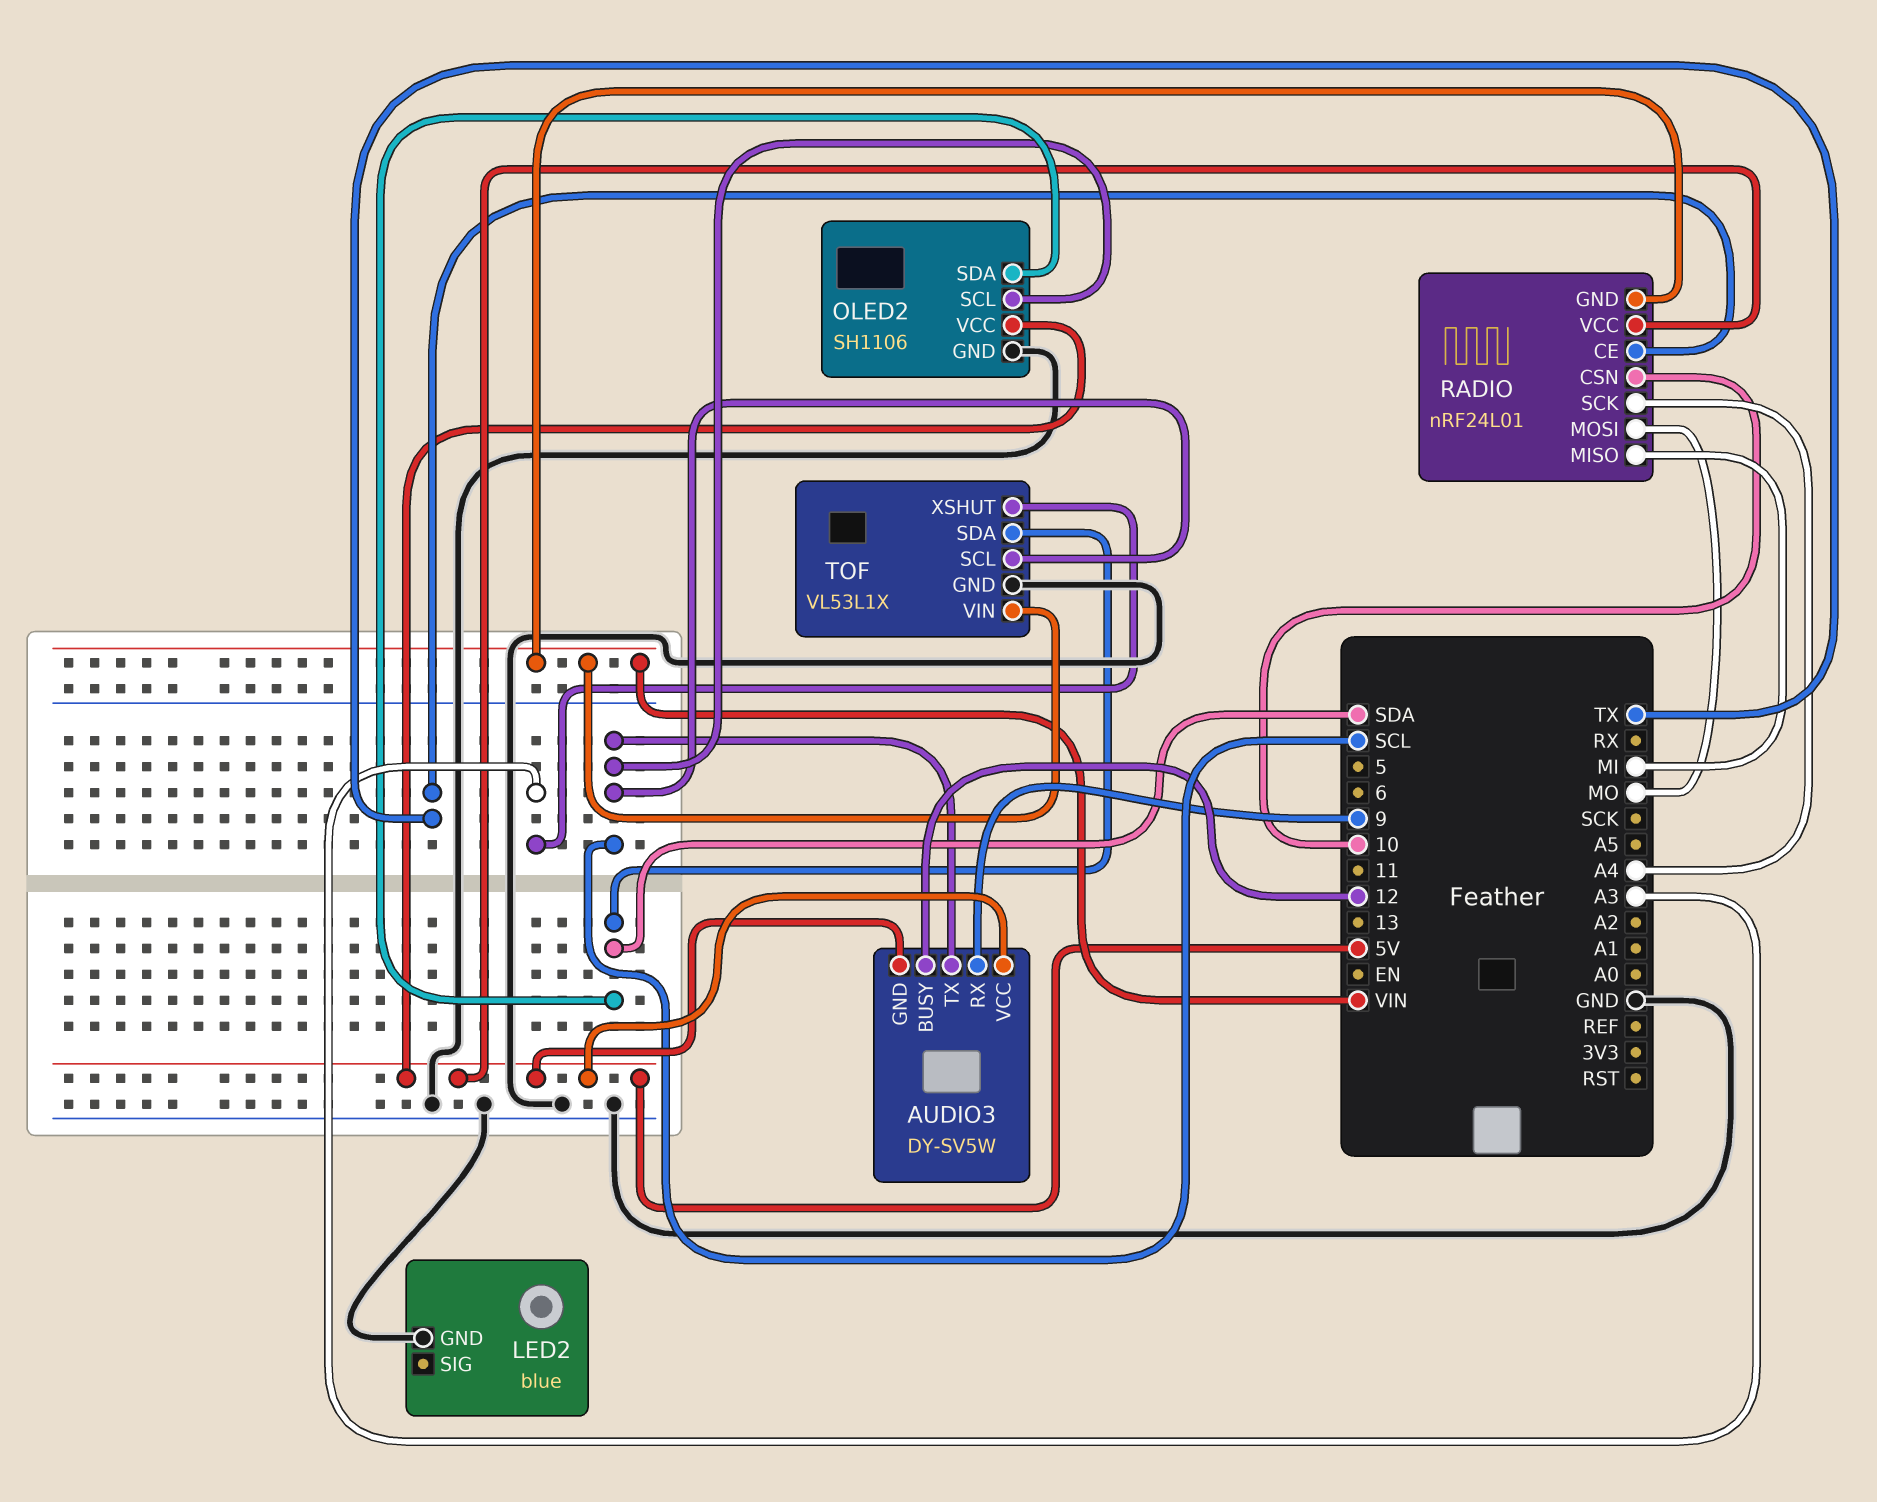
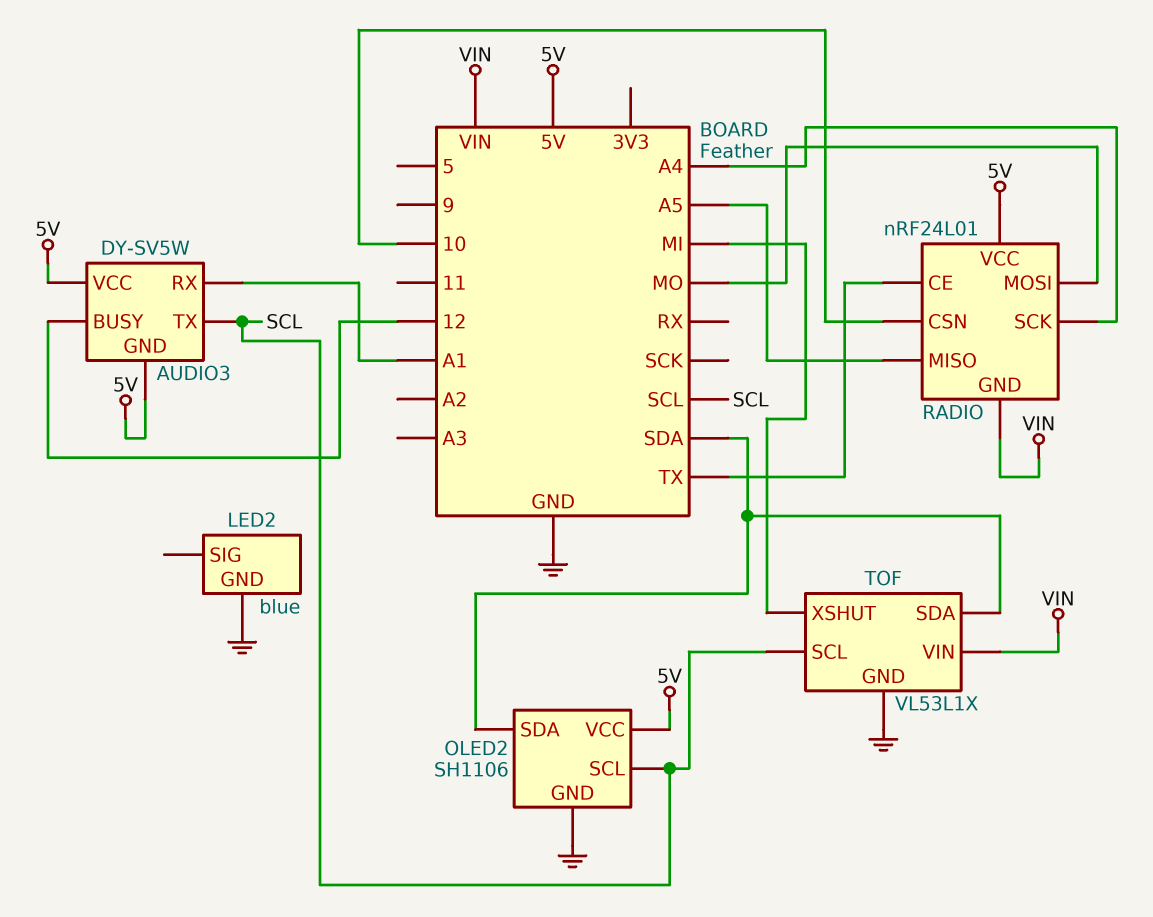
AUDIO3 pin RX: 9 -> A1
RADIO pin MISO: MI -> A5
TOF pin XSHUT: A3 -> MI

